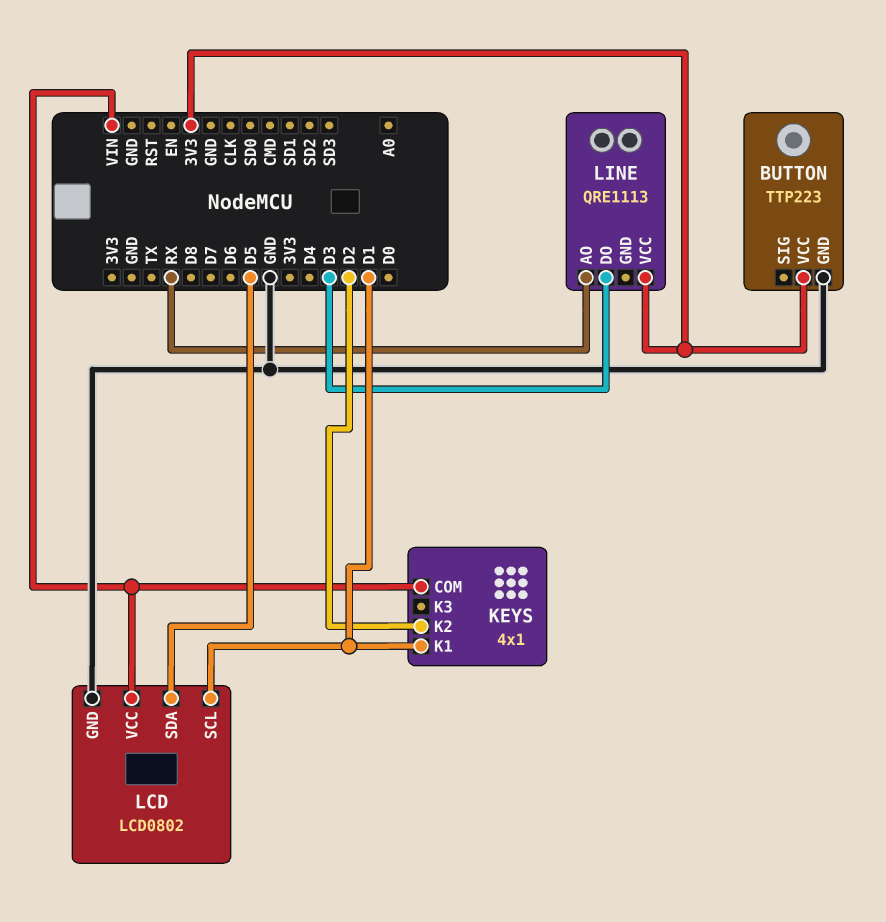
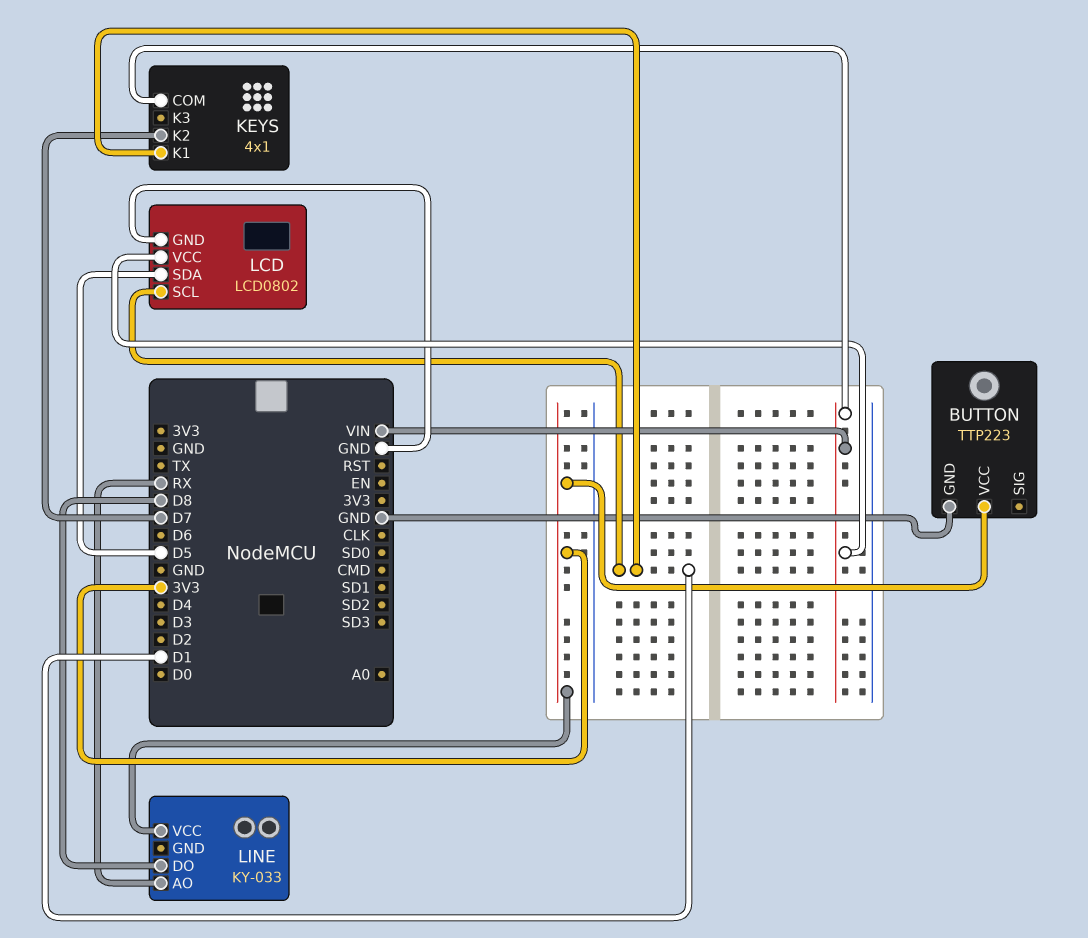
KEYS pin K2: D2 -> D7
LINE: QRE1113 -> KY-033
LINE pin DO: D3 -> D8

